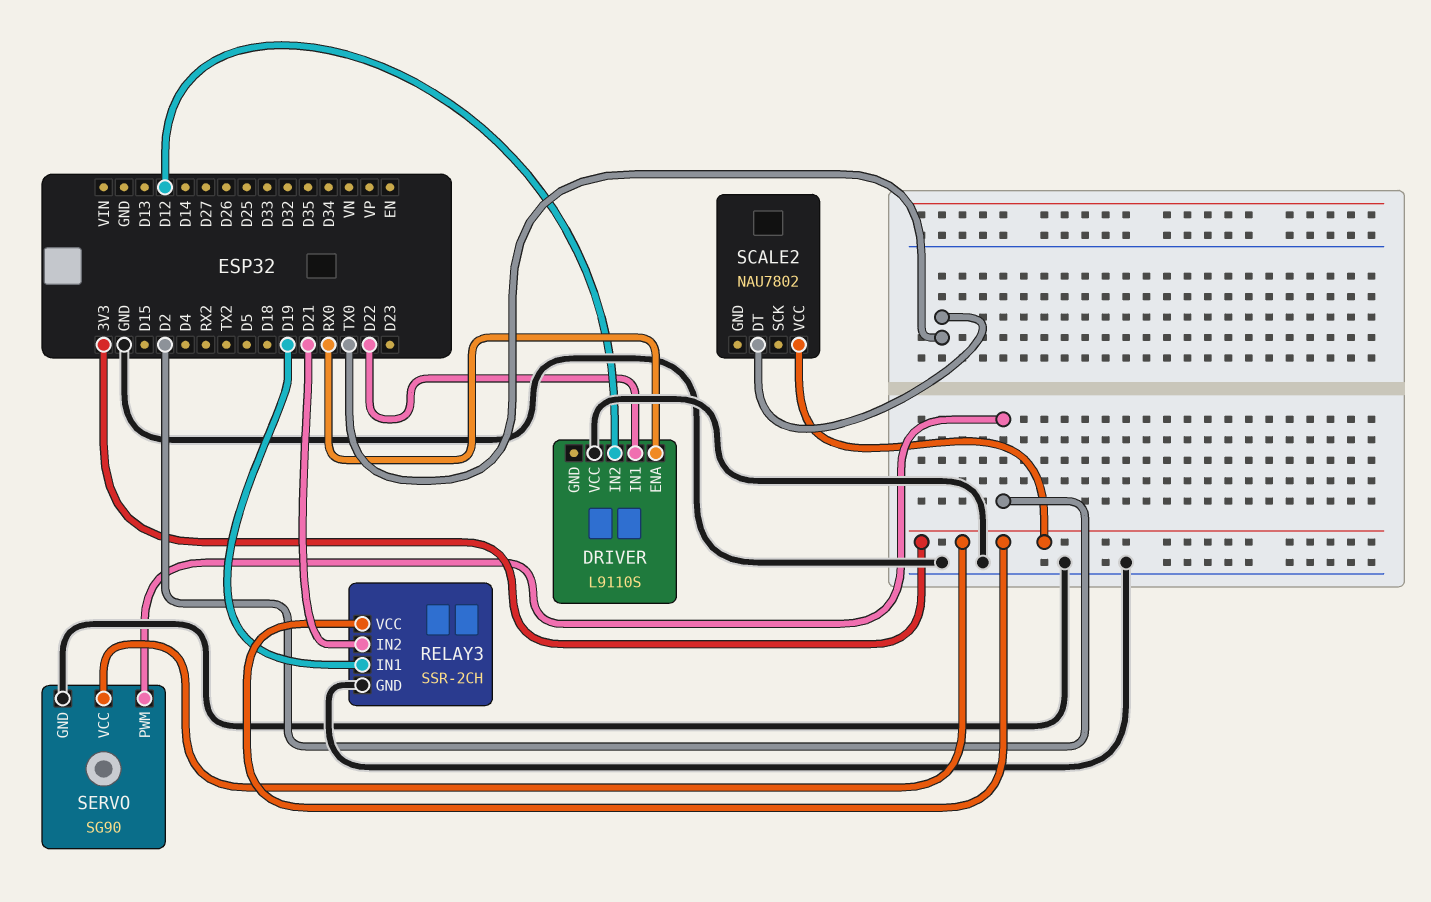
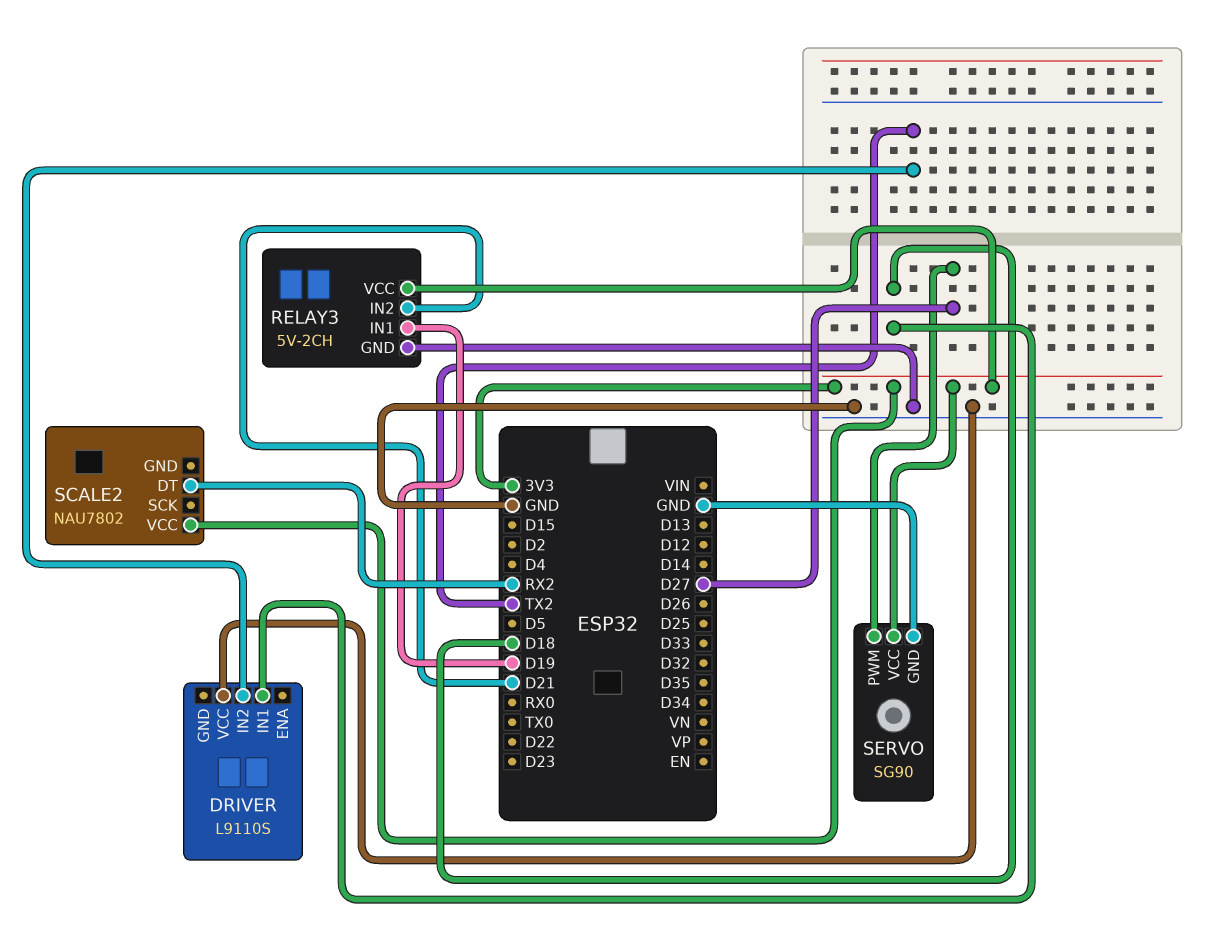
DRIVER pin ENA: RX0 -> none
DRIVER pin IN1: D22 -> D18
DRIVER pin IN2: D12 -> TX2
RELAY3: SSR-2CH -> 5V-2CH
SCALE2 pin DT: TX0 -> RX2
SERVO pin PWM: D2 -> D27

